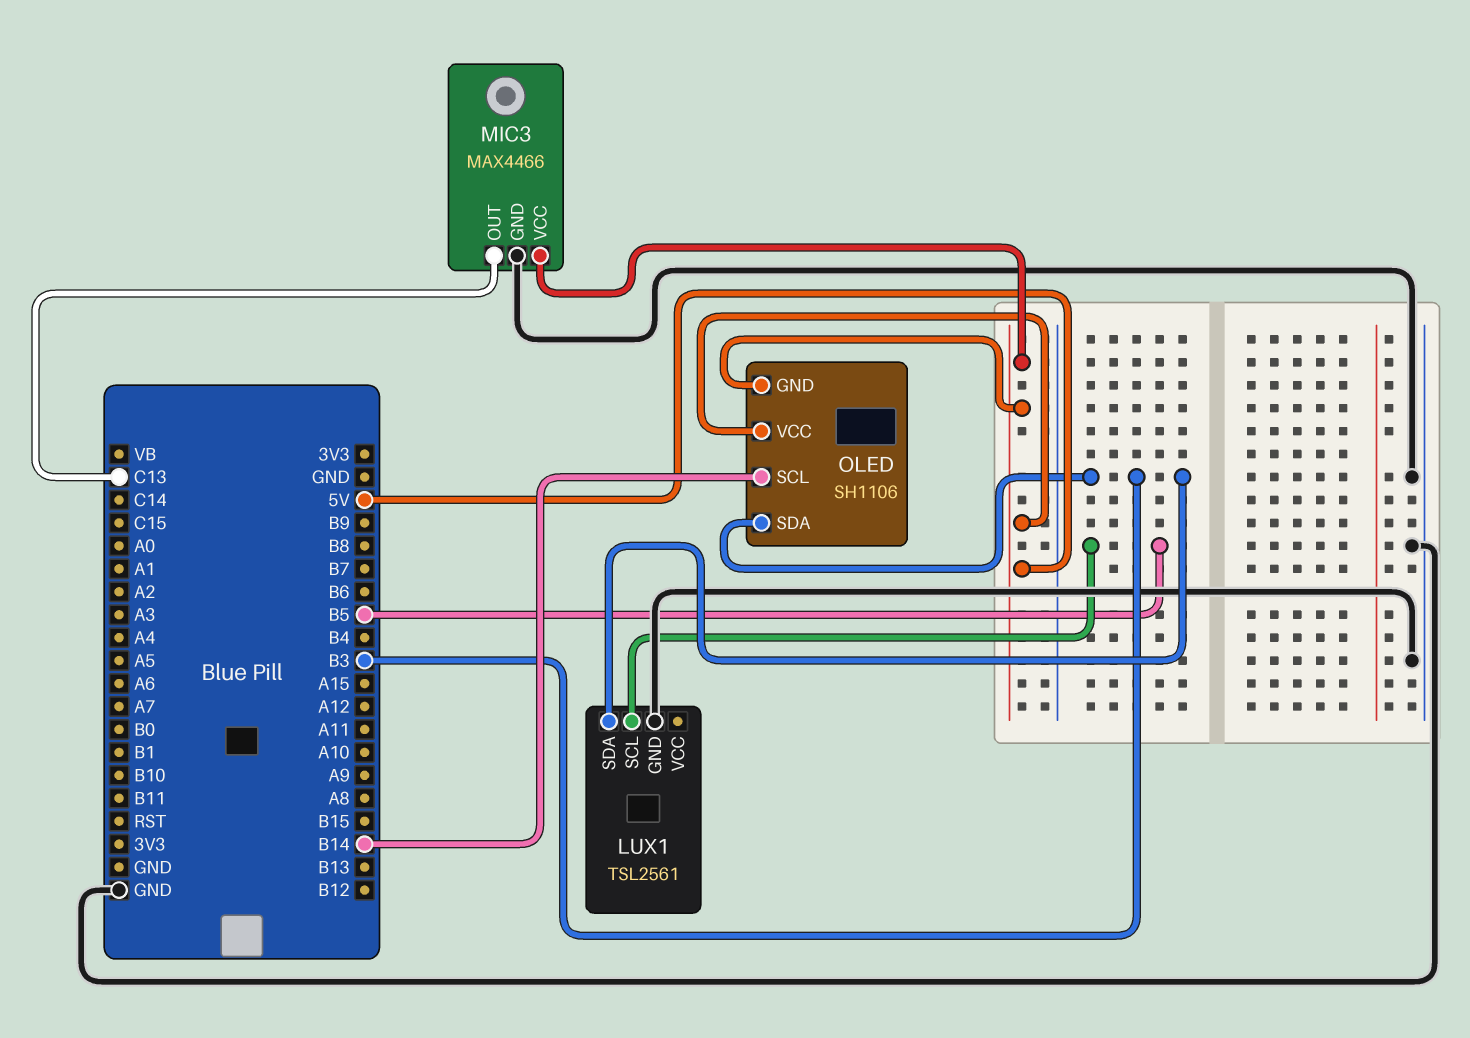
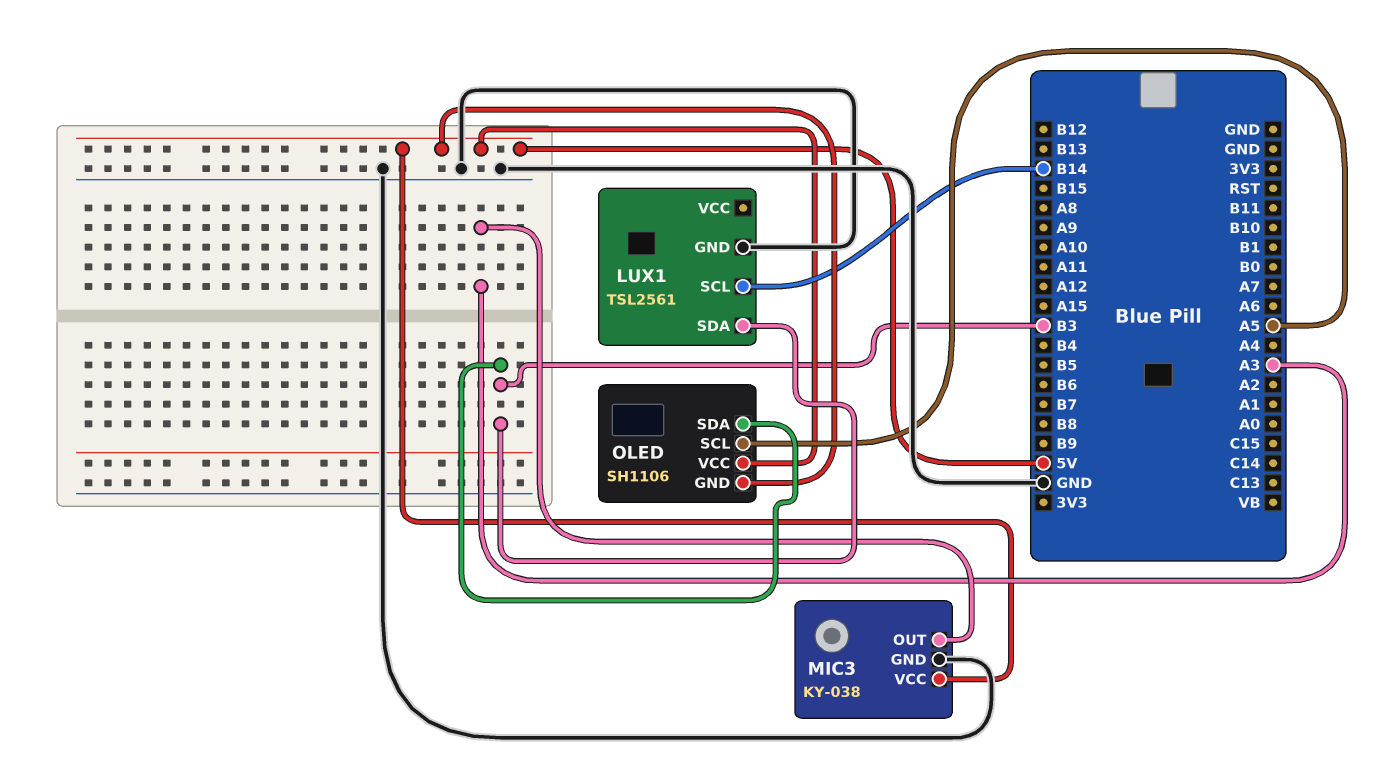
LUX1 pin SCL: B5 -> B14
MIC3: MAX4466 -> KY-038
MIC3 pin OUT: C13 -> A3
OLED pin SCL: B14 -> A5

